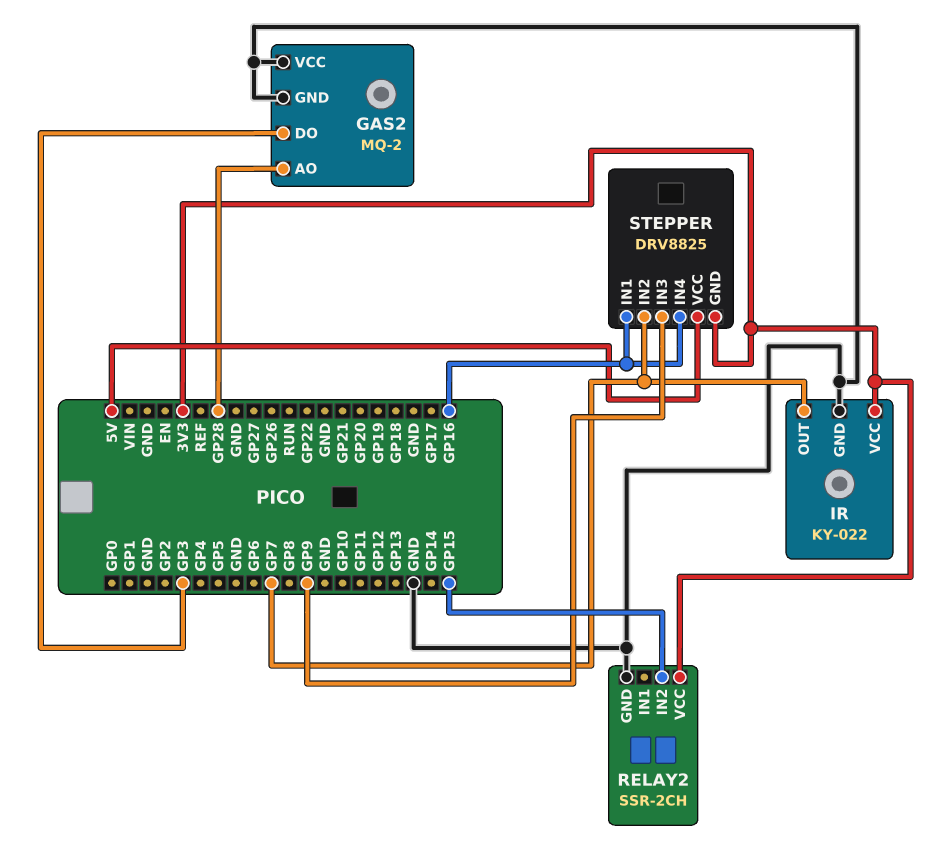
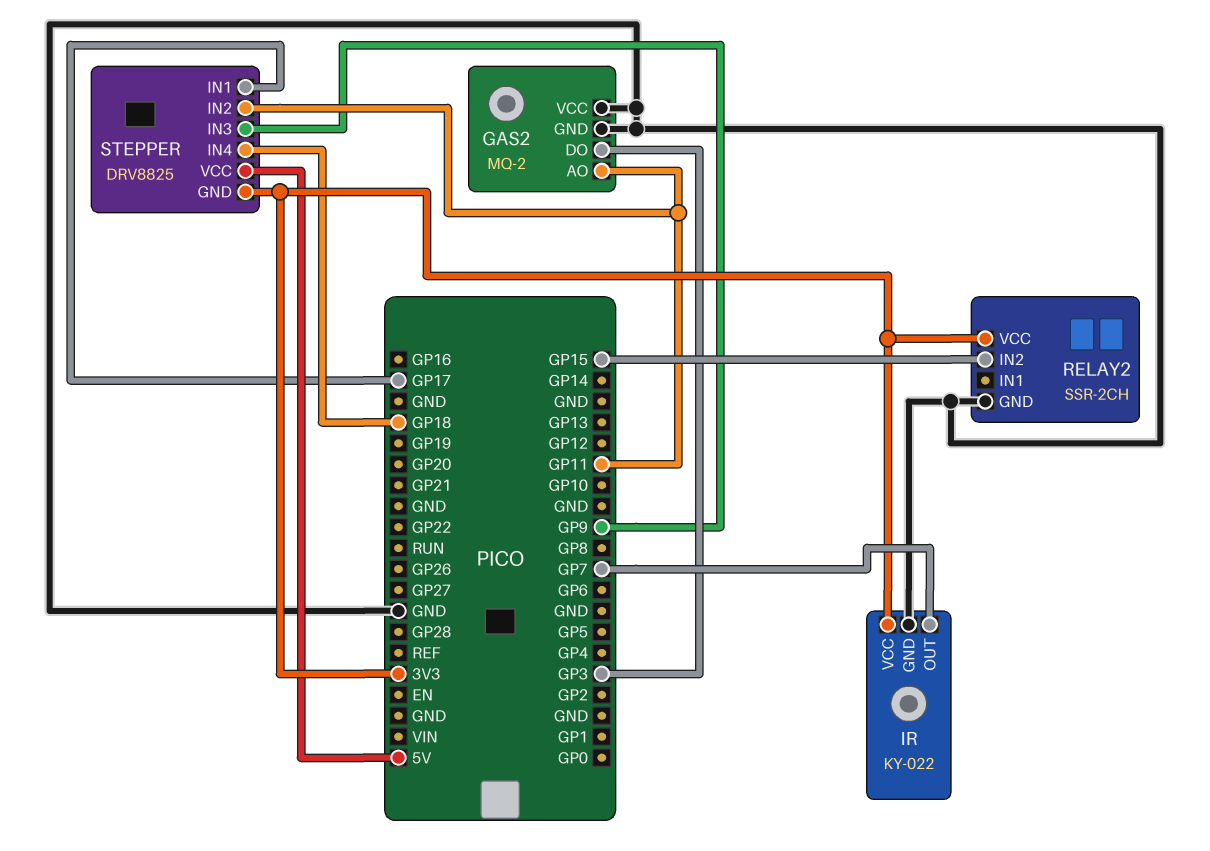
GAS2 pin AO: GP28 -> GP11
STEPPER pin IN1: GP16 -> GP17
STEPPER pin IN2: GP7 -> GP11
STEPPER pin IN4: GP16 -> GP18

